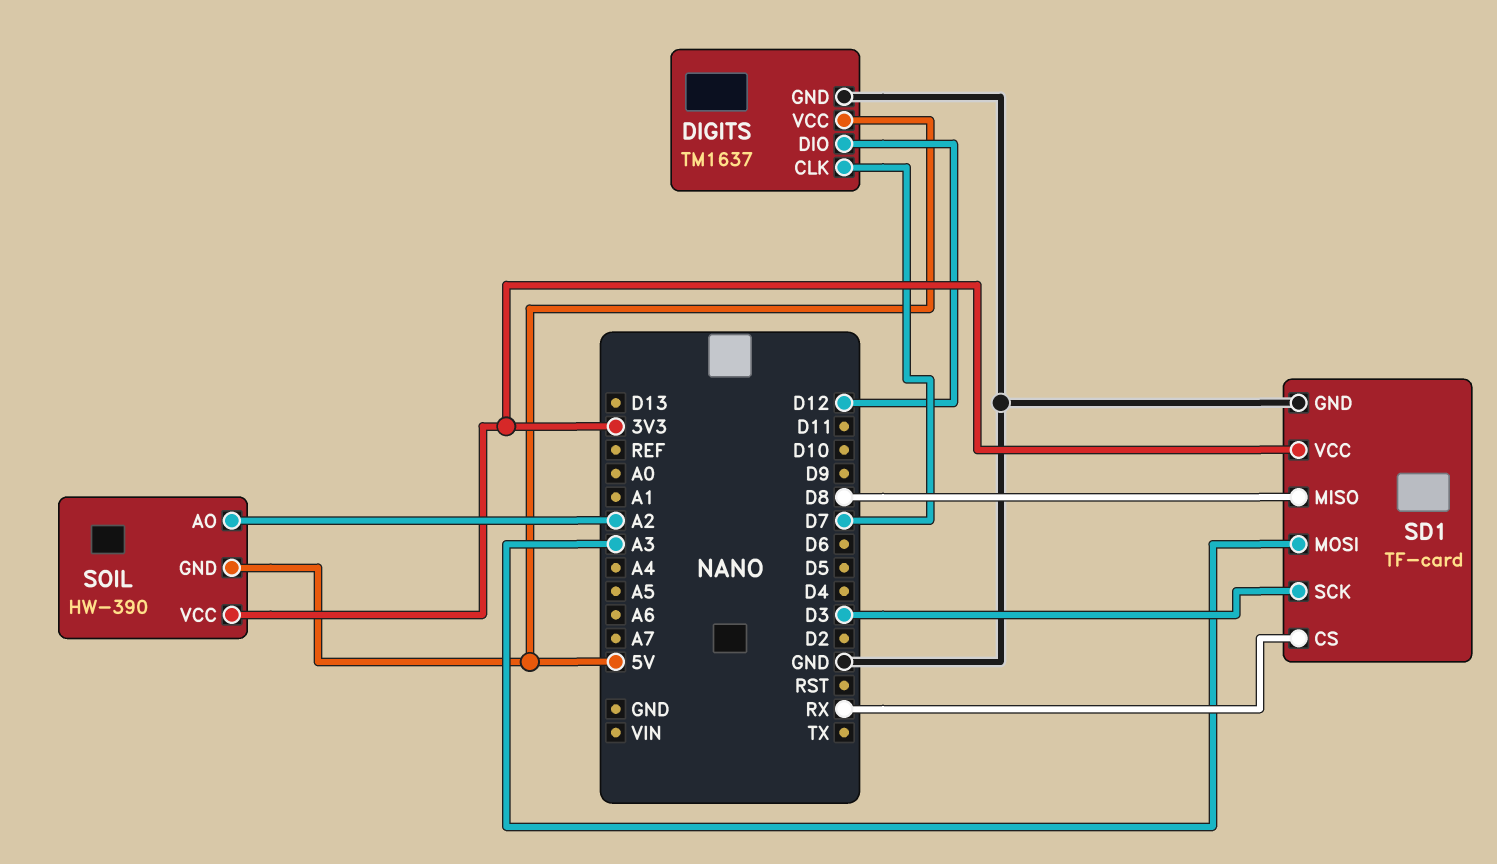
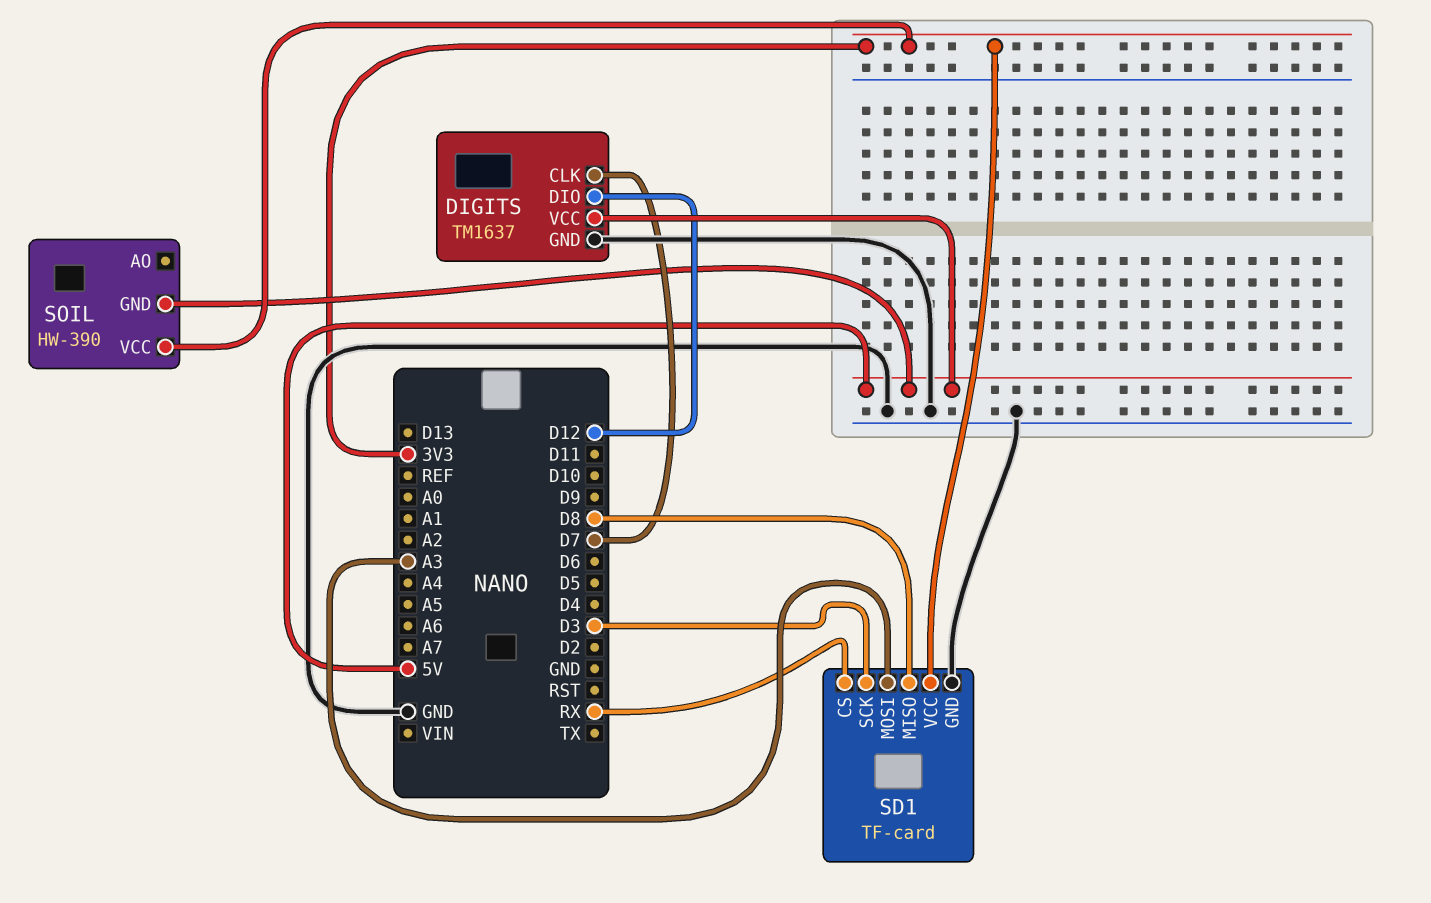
SOIL pin AO: A2 -> none

